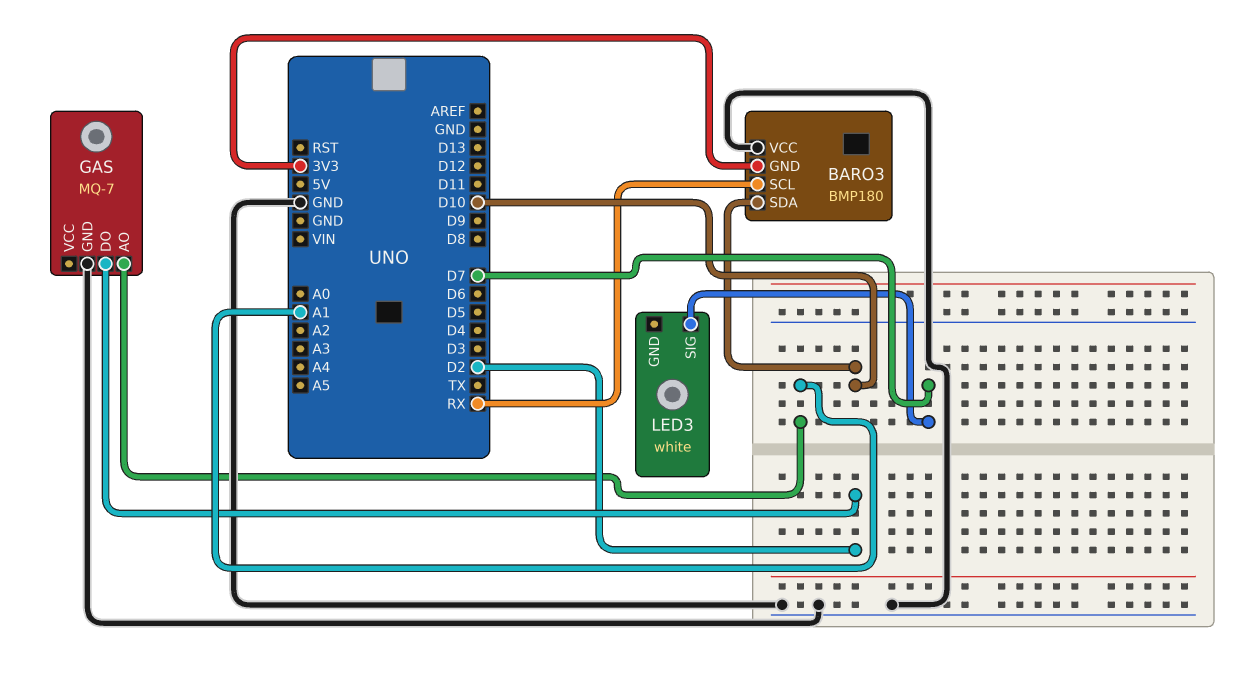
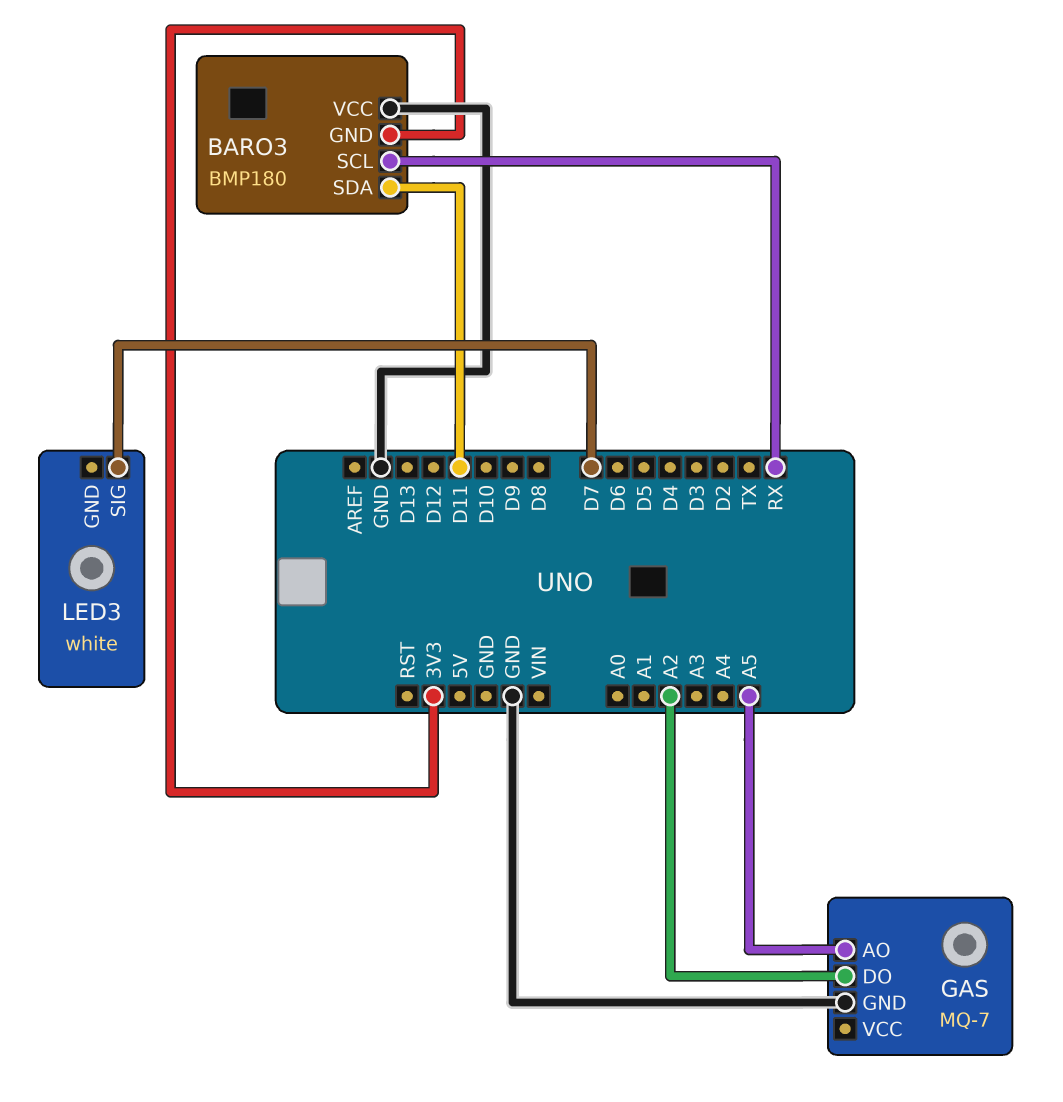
BARO3 pin SDA: D10 -> D11
GAS pin AO: A1 -> A5
GAS pin DO: D2 -> A2

